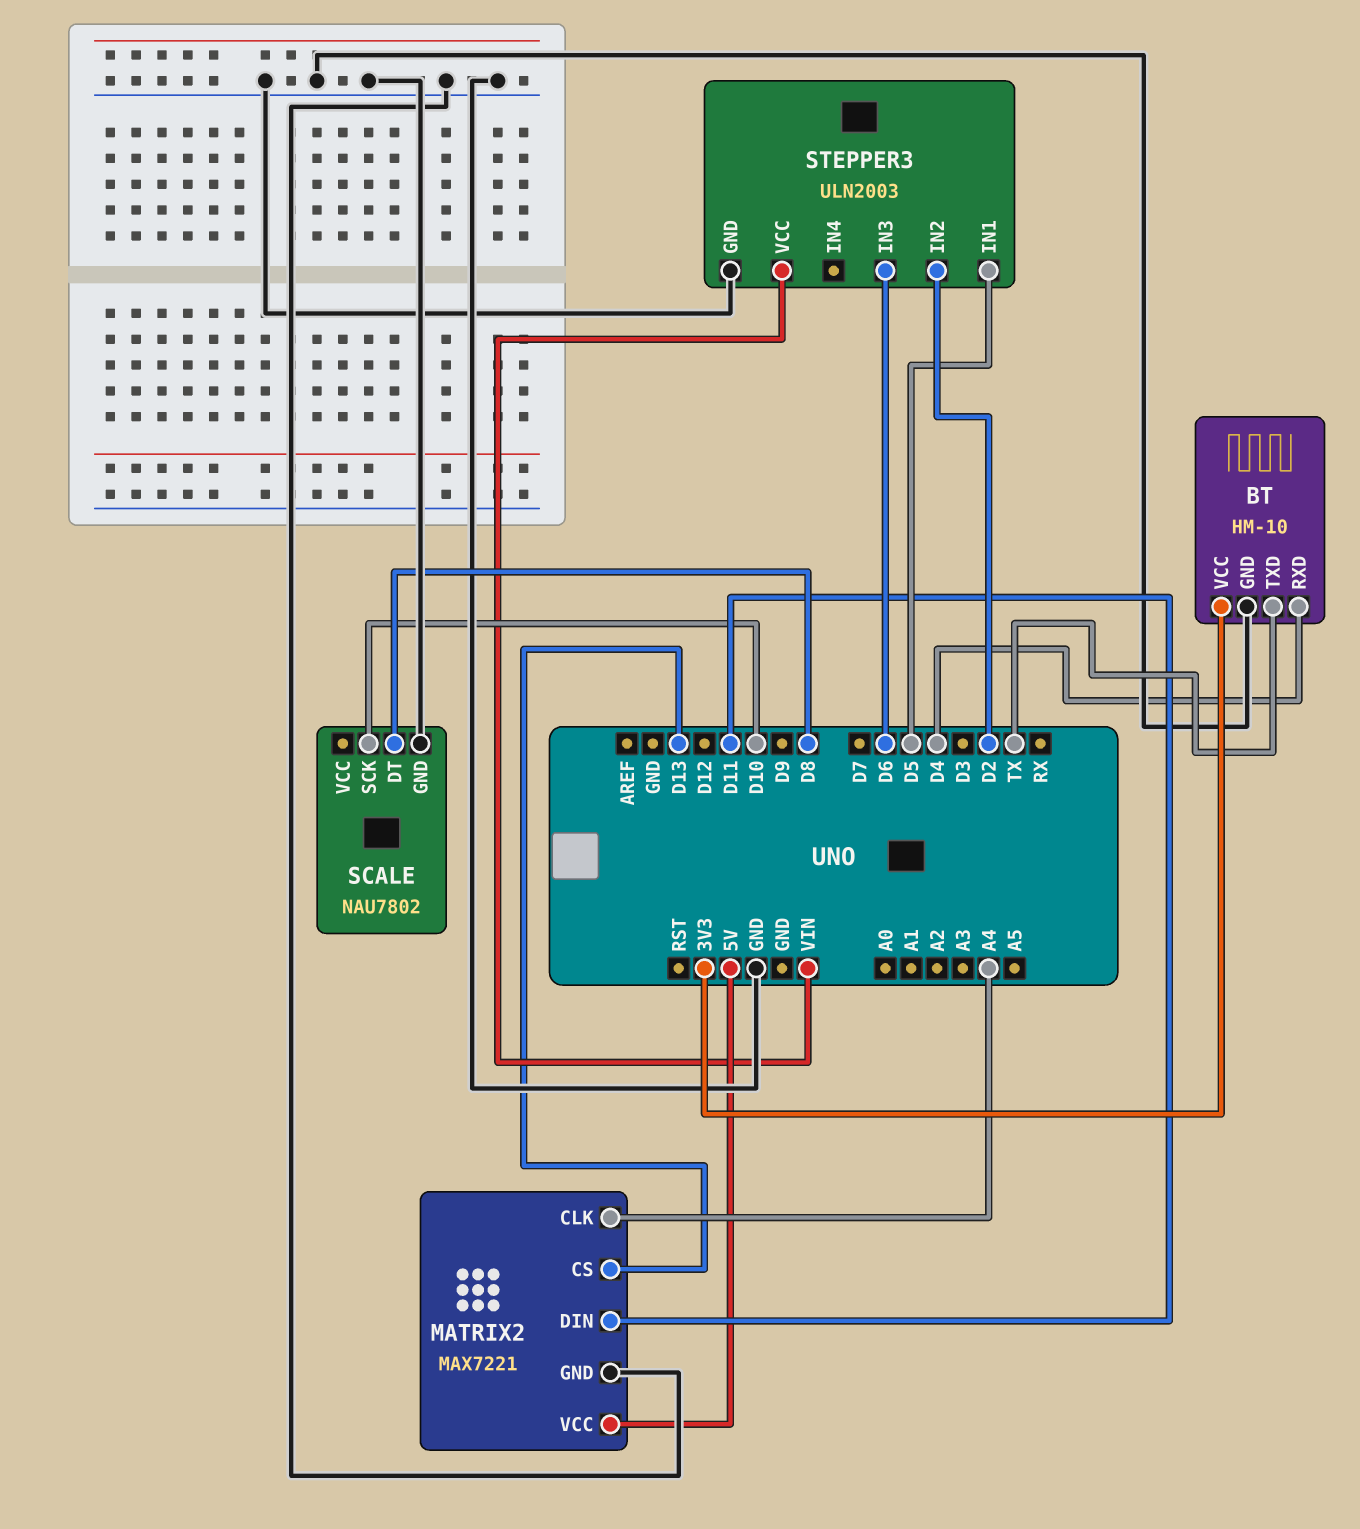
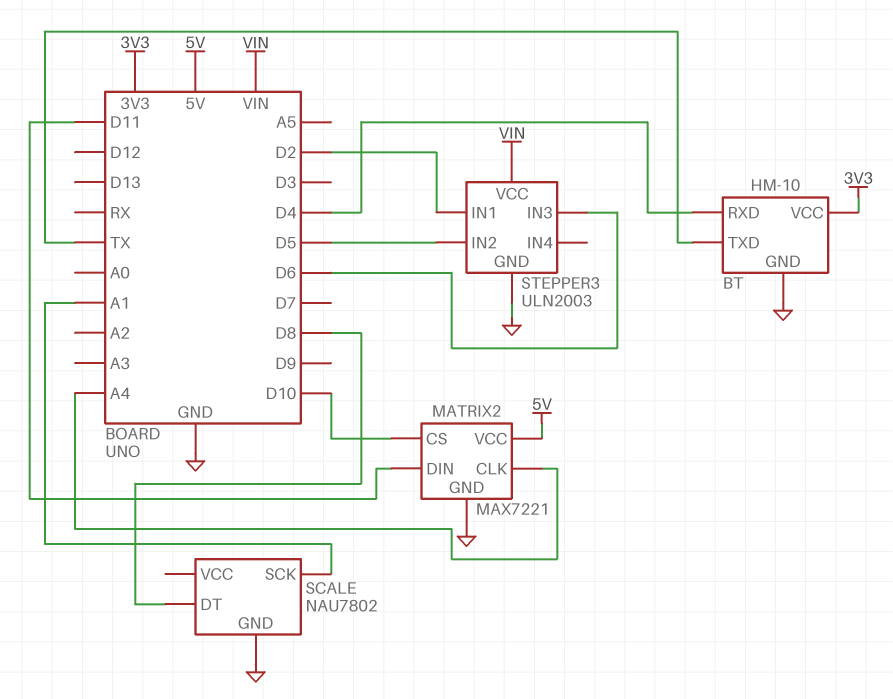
MATRIX2 pin CS: D13 -> D10
SCALE pin SCK: D10 -> A1
STEPPER3 pin IN1: D5 -> D2
STEPPER3 pin IN2: D2 -> D5

